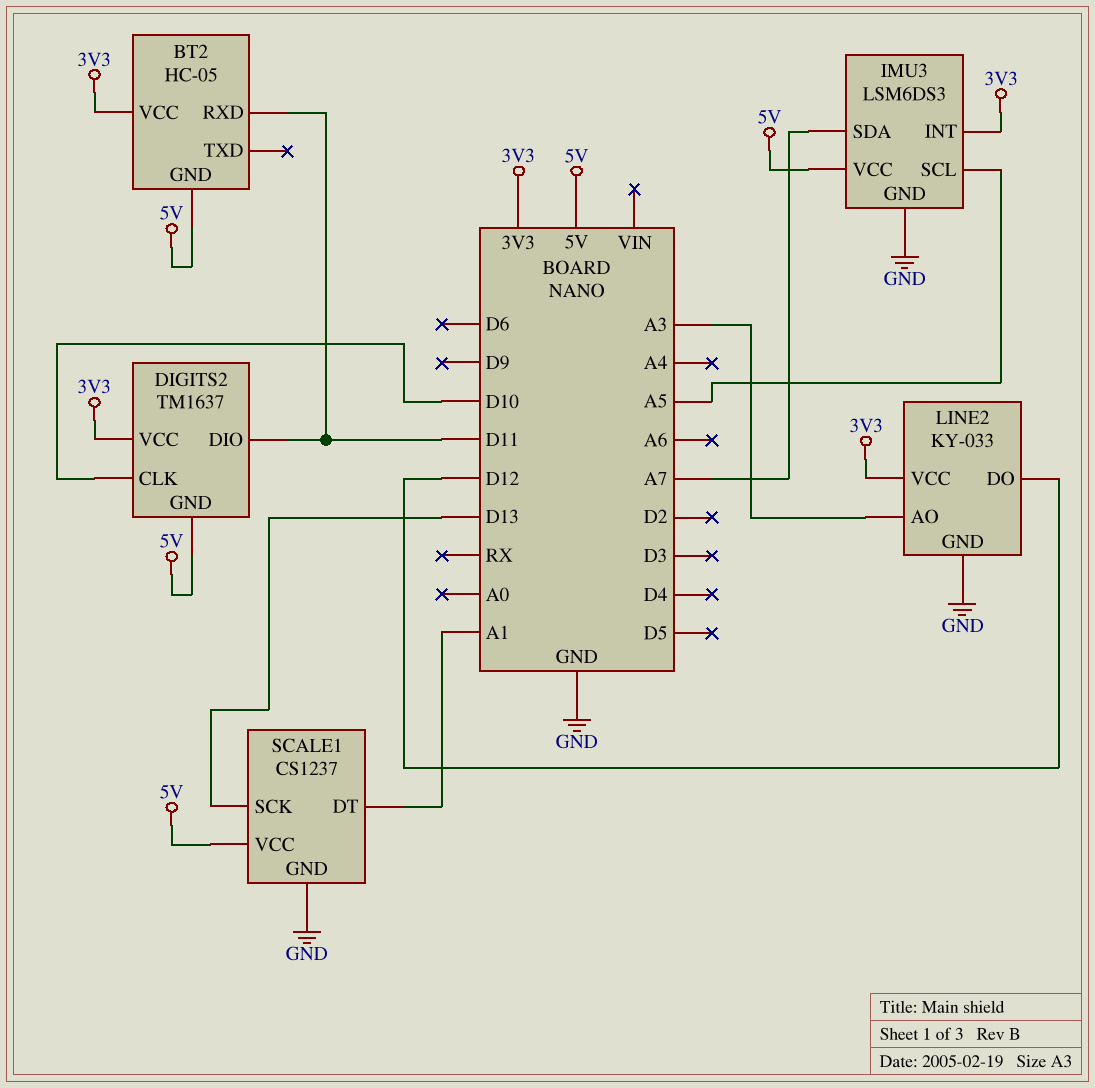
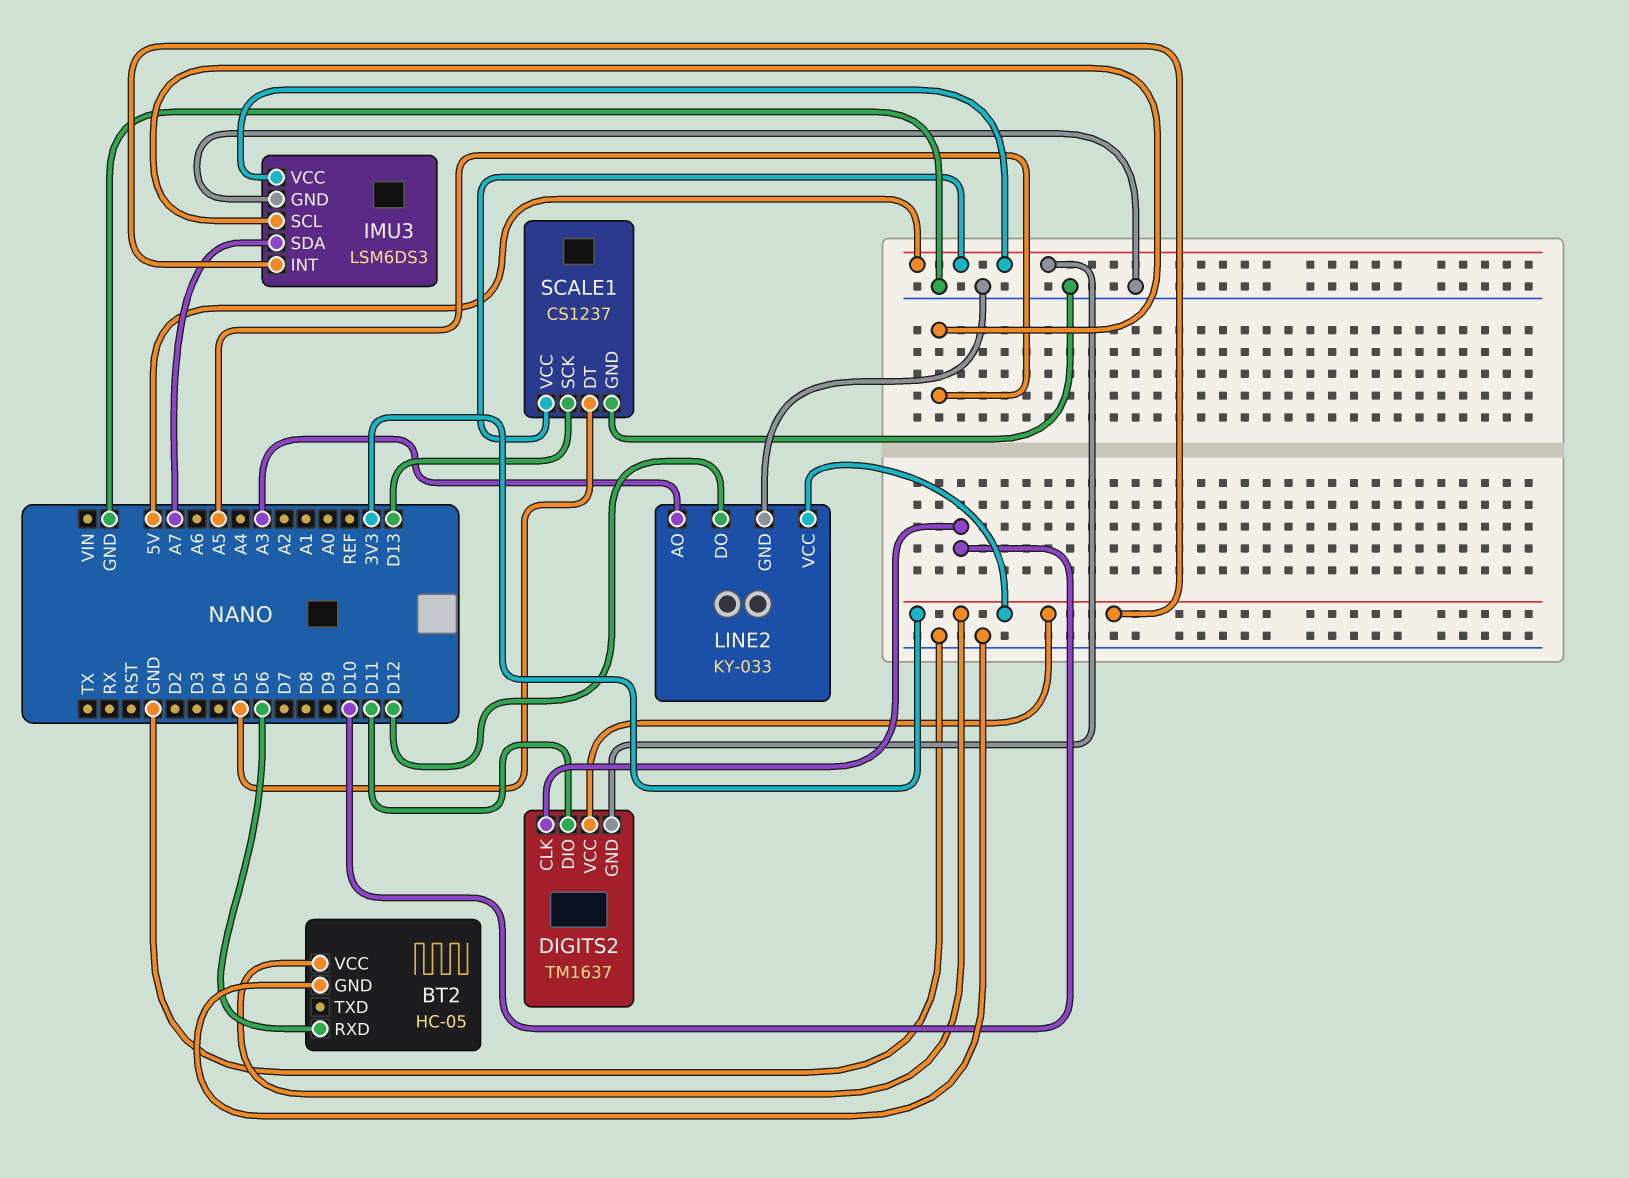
BT2 pin GND: 5V -> GND
BT2 pin RXD: D11 -> D6
SCALE1 pin DT: A1 -> D5

